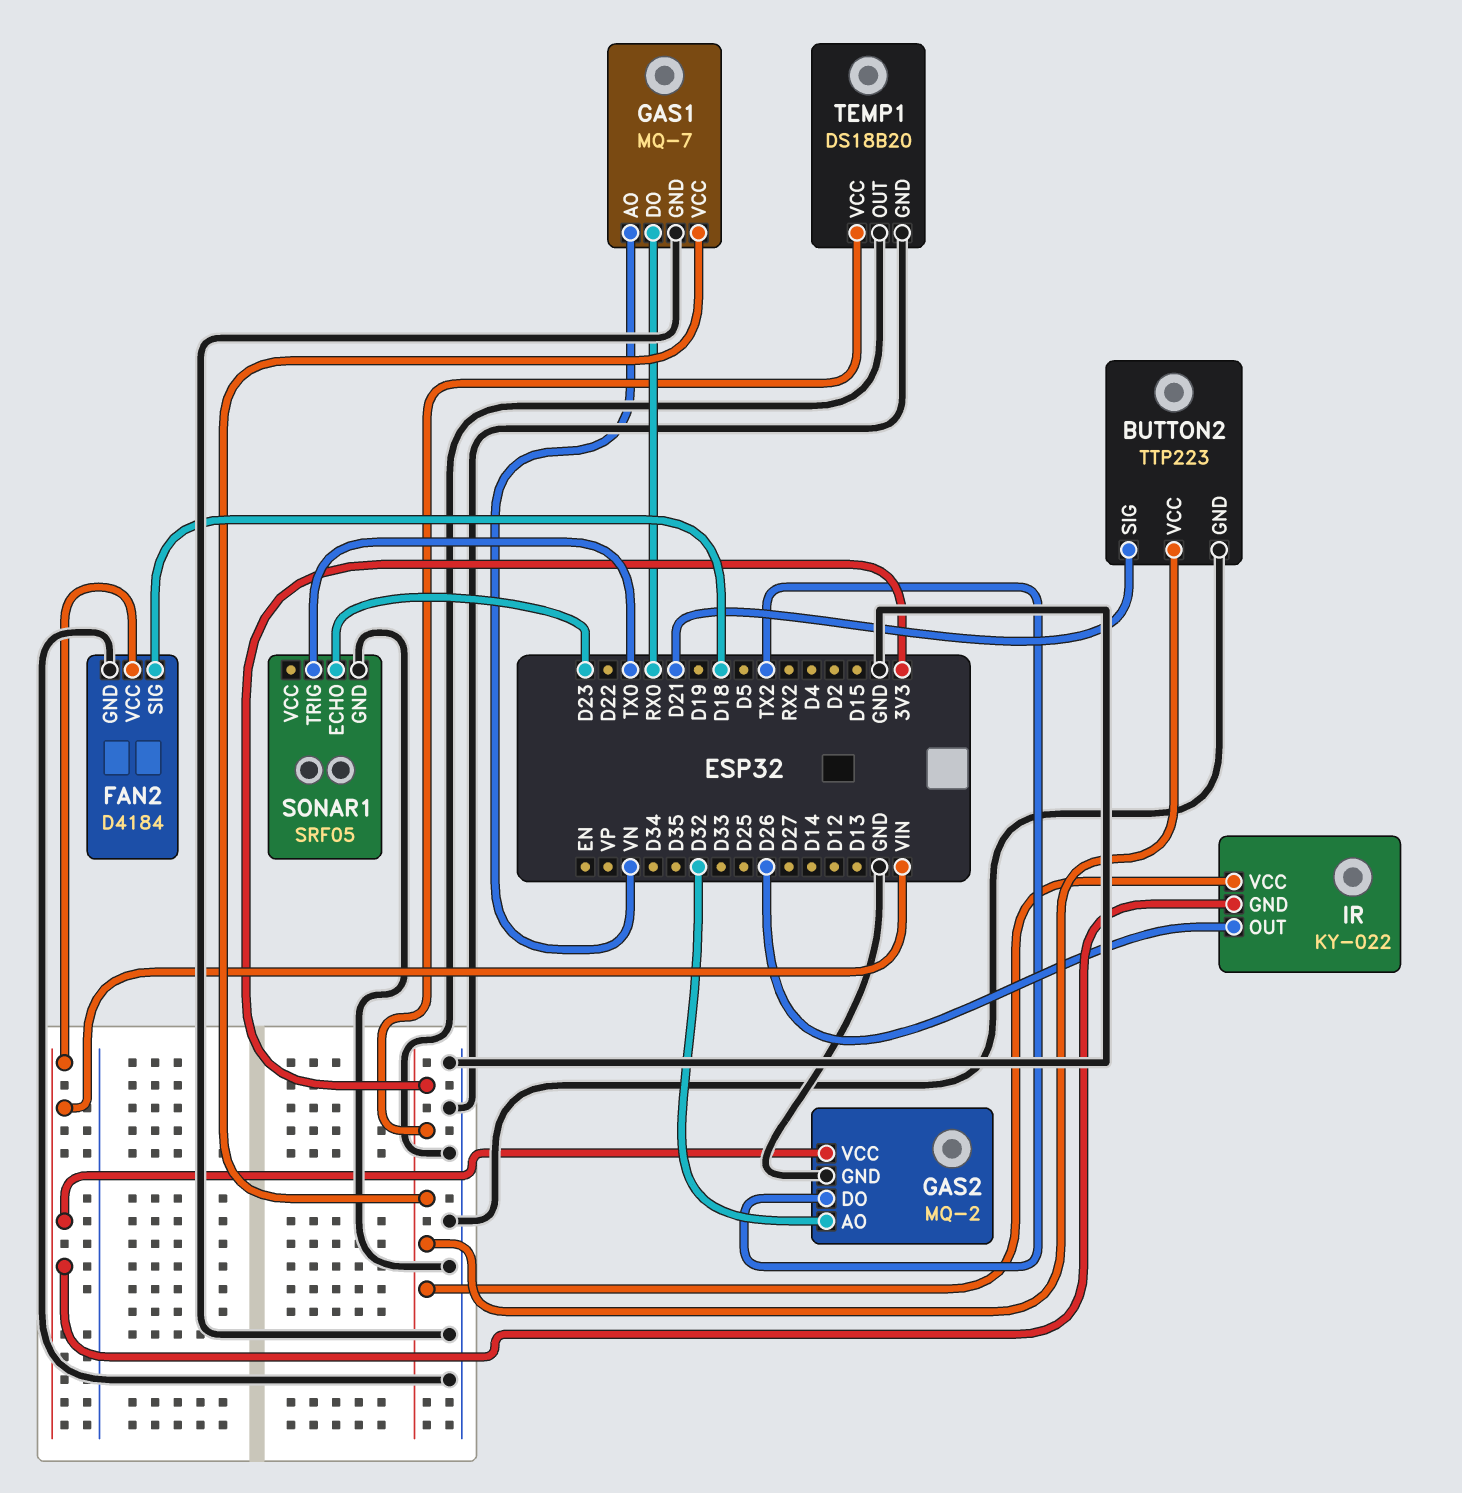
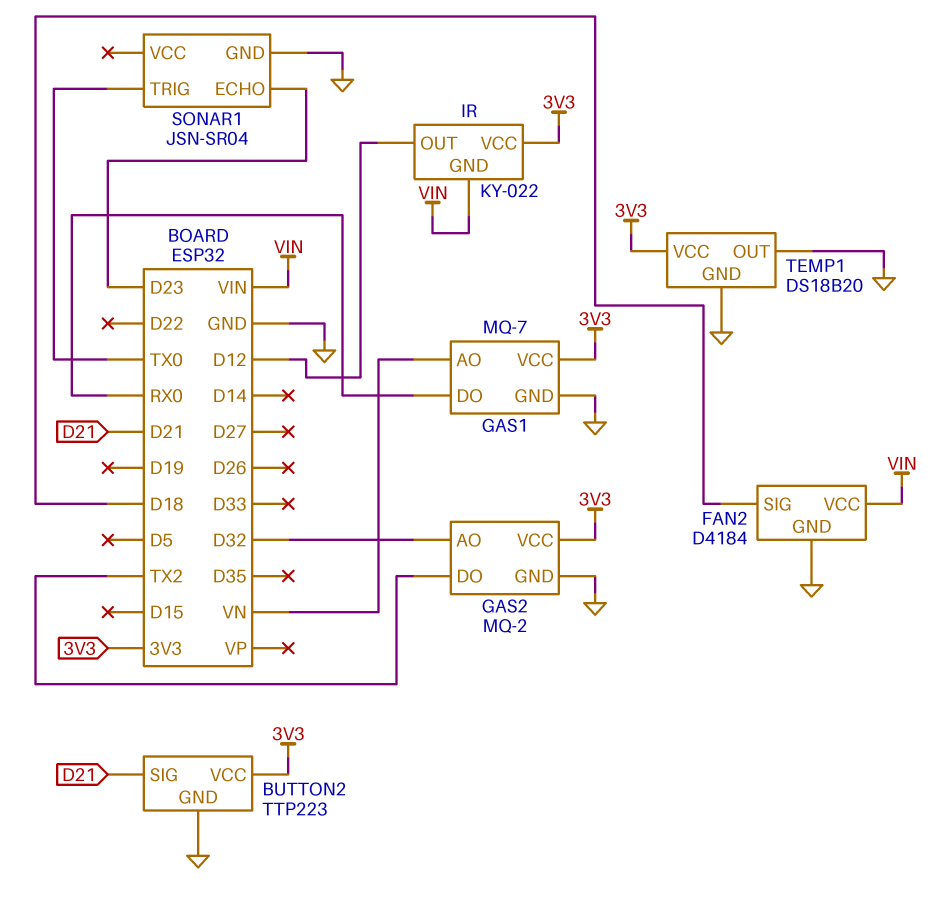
GAS2 pin VCC: VIN -> 3V3
IR pin OUT: D26 -> D12
SONAR1: SRF05 -> JSN-SR04

